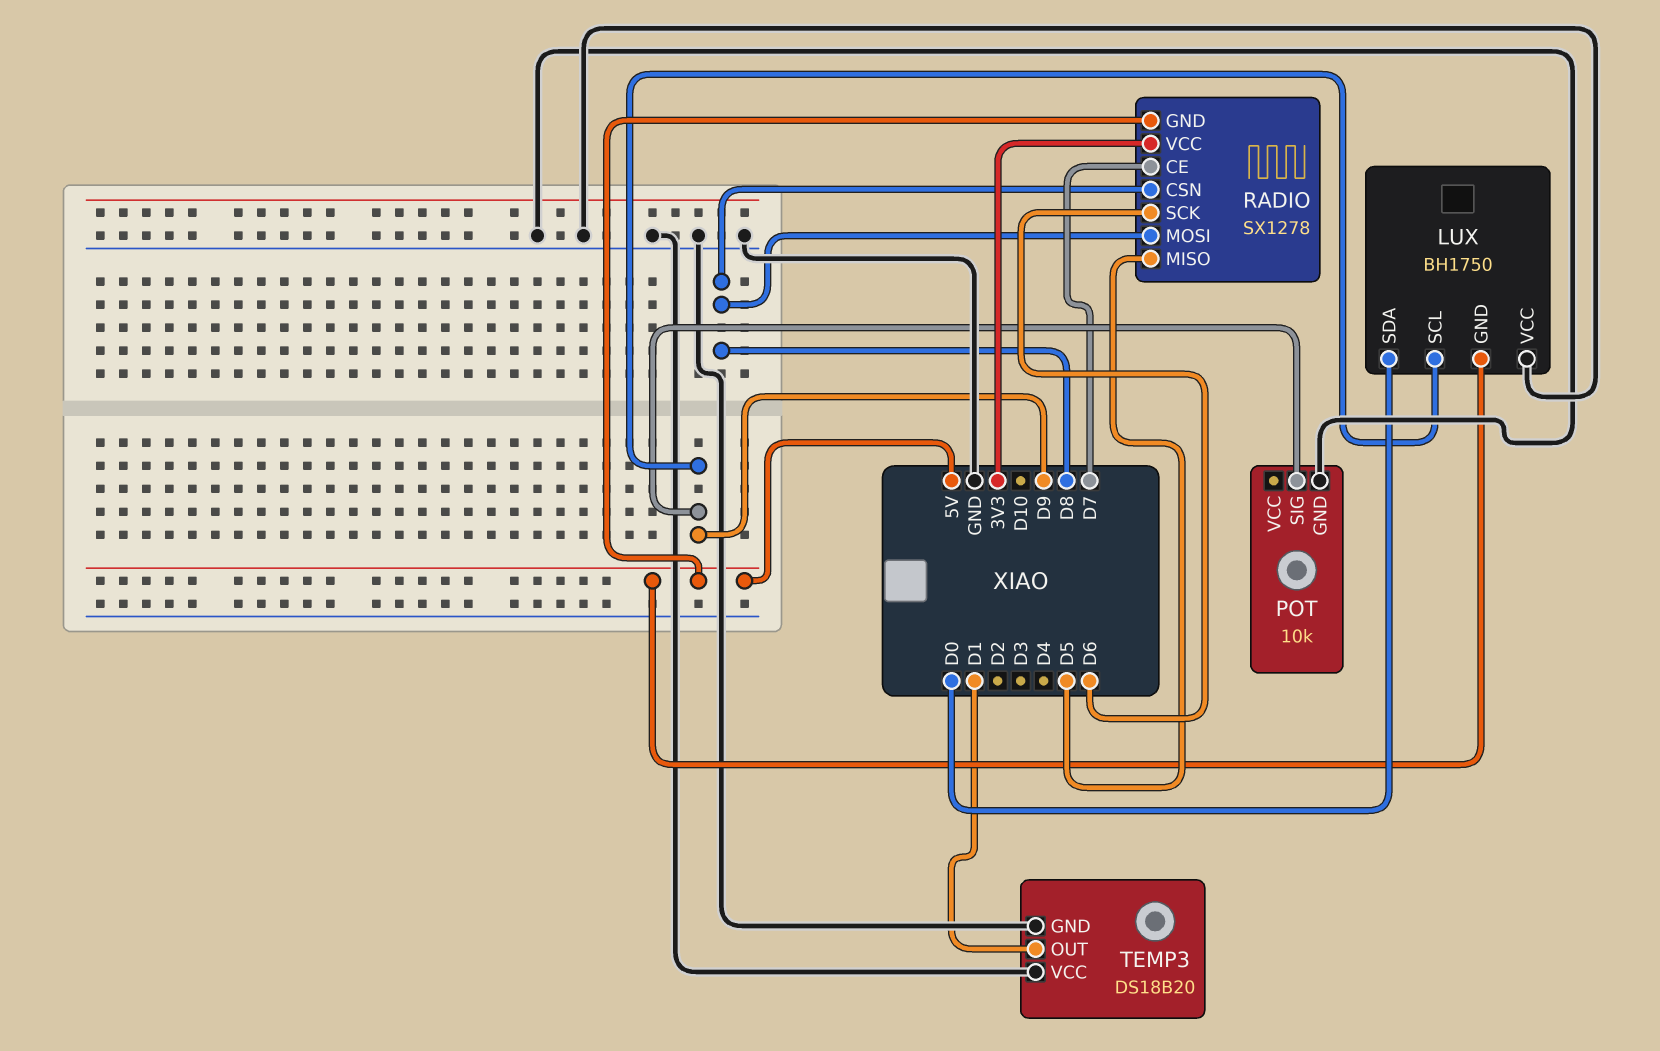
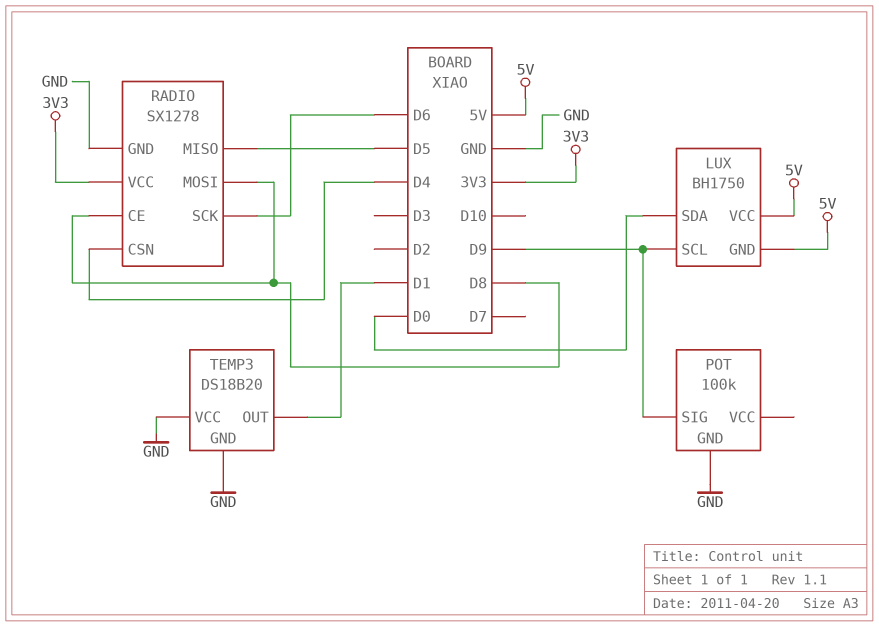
LUX pin VCC: GND -> 5V
POT: 10k -> 100k
RADIO pin CE: D7 -> D8
RADIO pin CSN: D8 -> D4
RADIO pin GND: 5V -> GND

